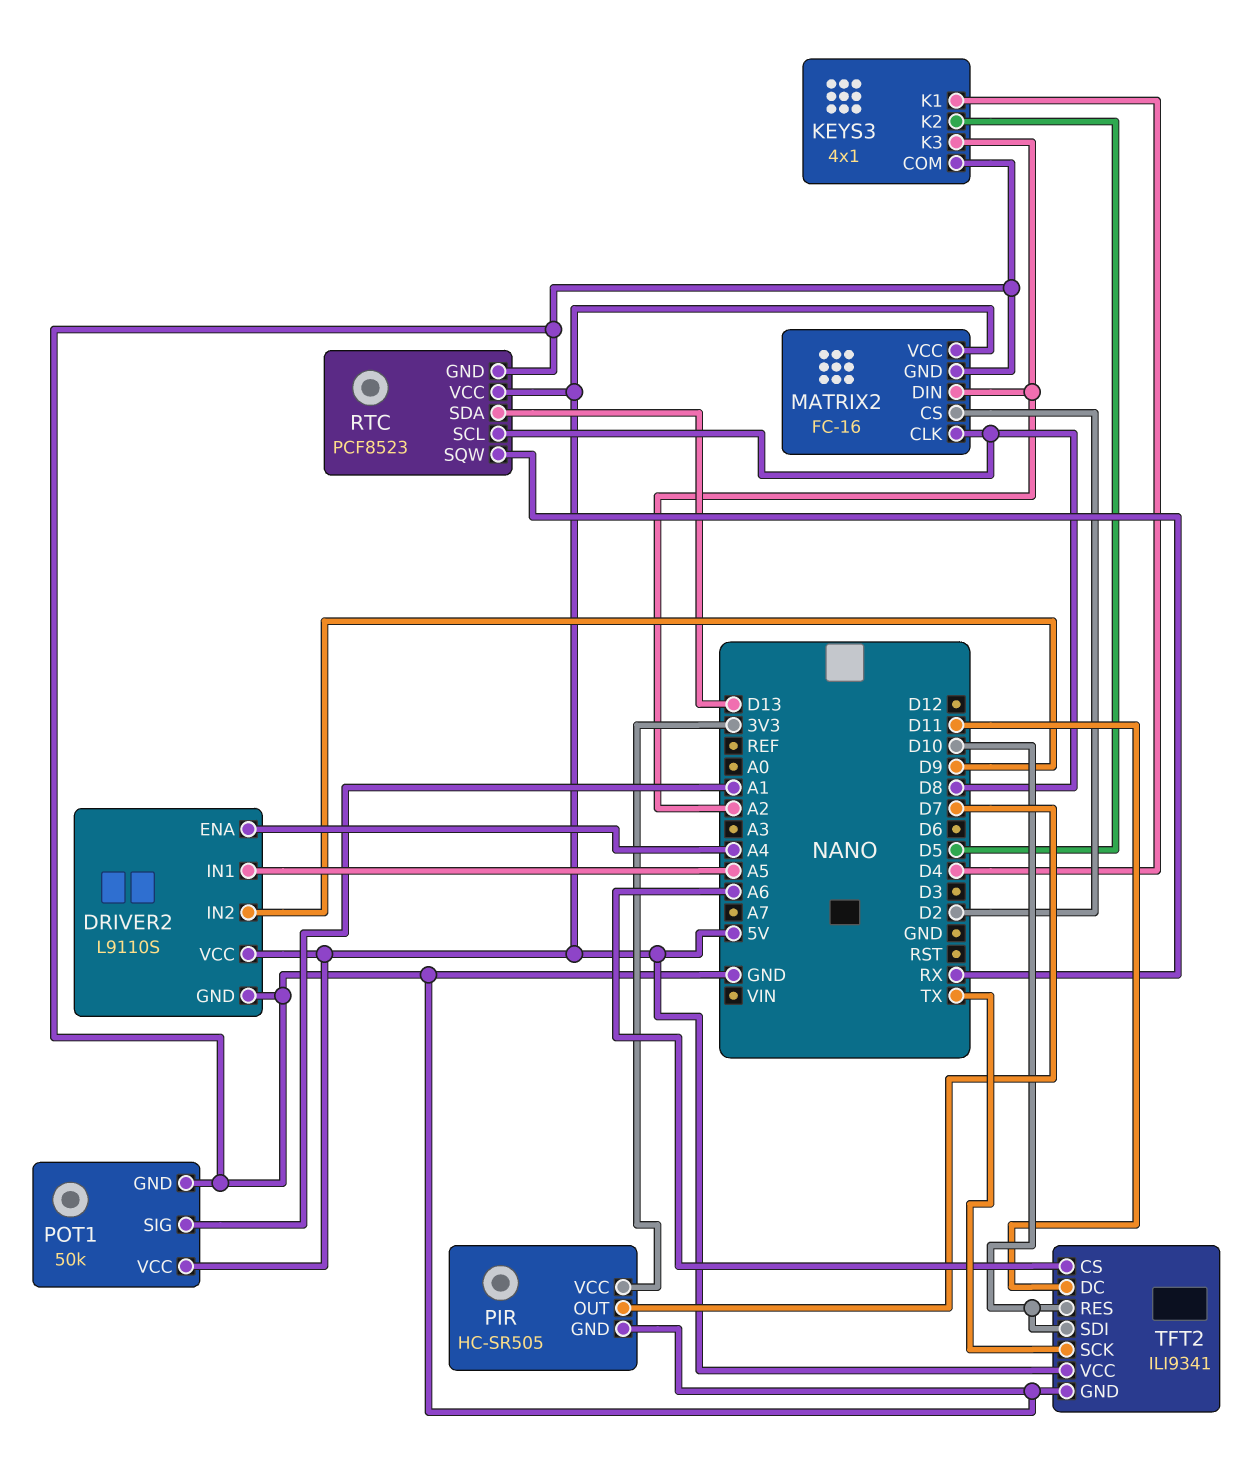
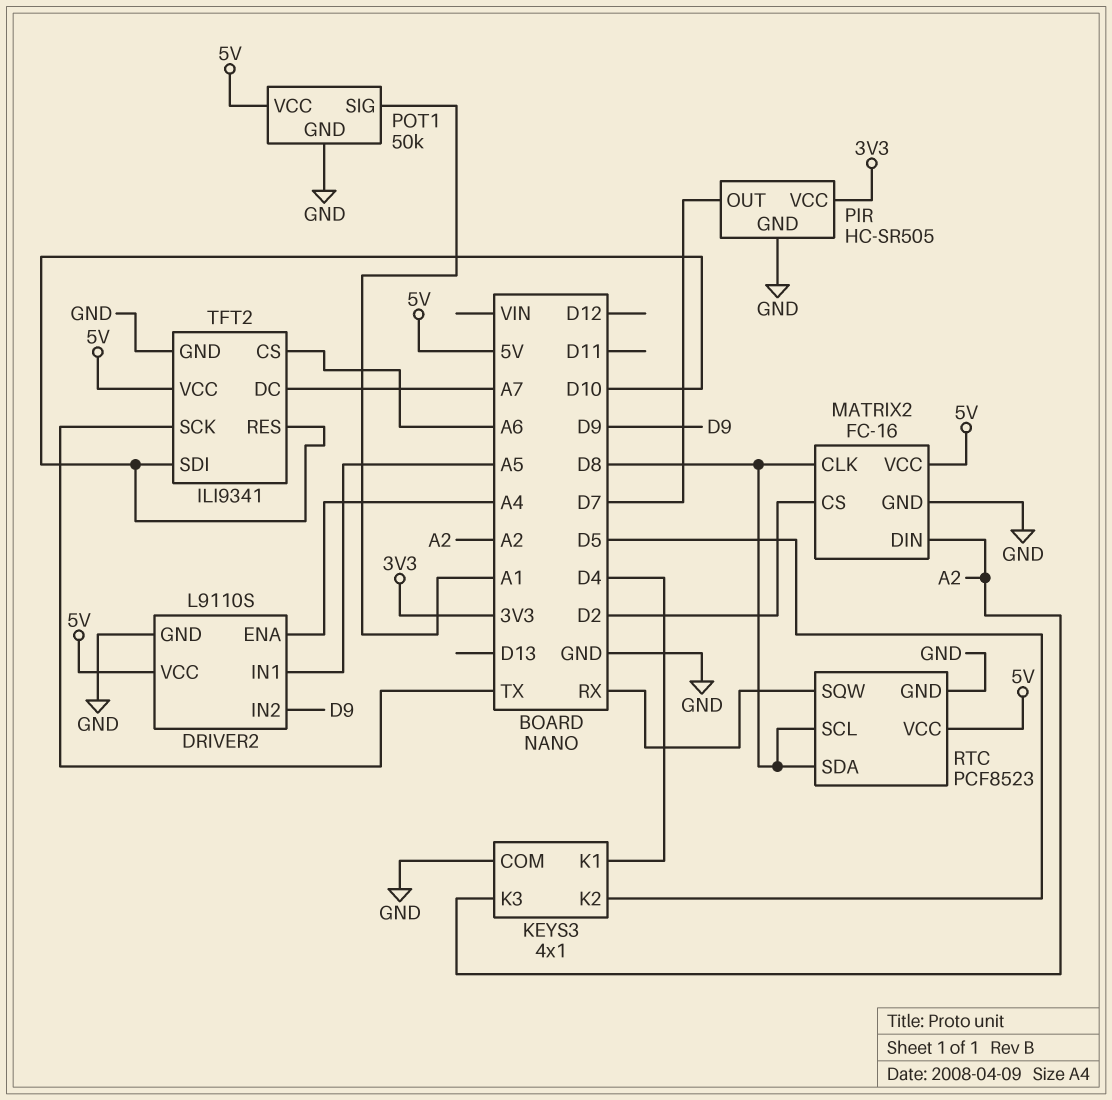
RTC pin SDA: D13 -> D8
TFT2 pin DC: D11 -> A7

